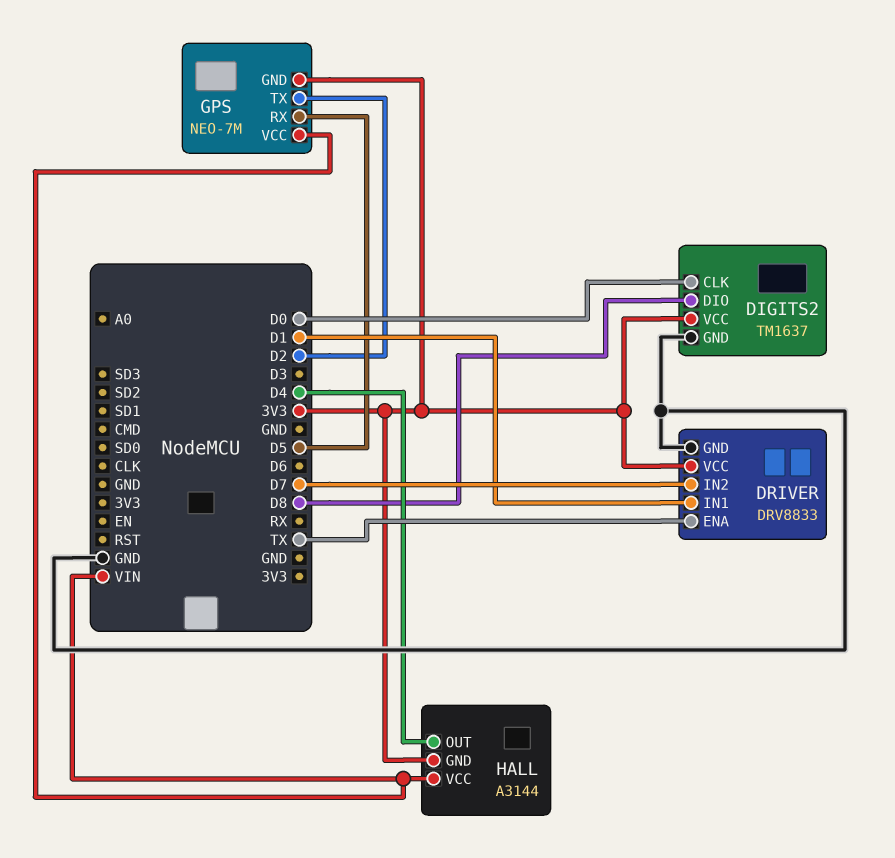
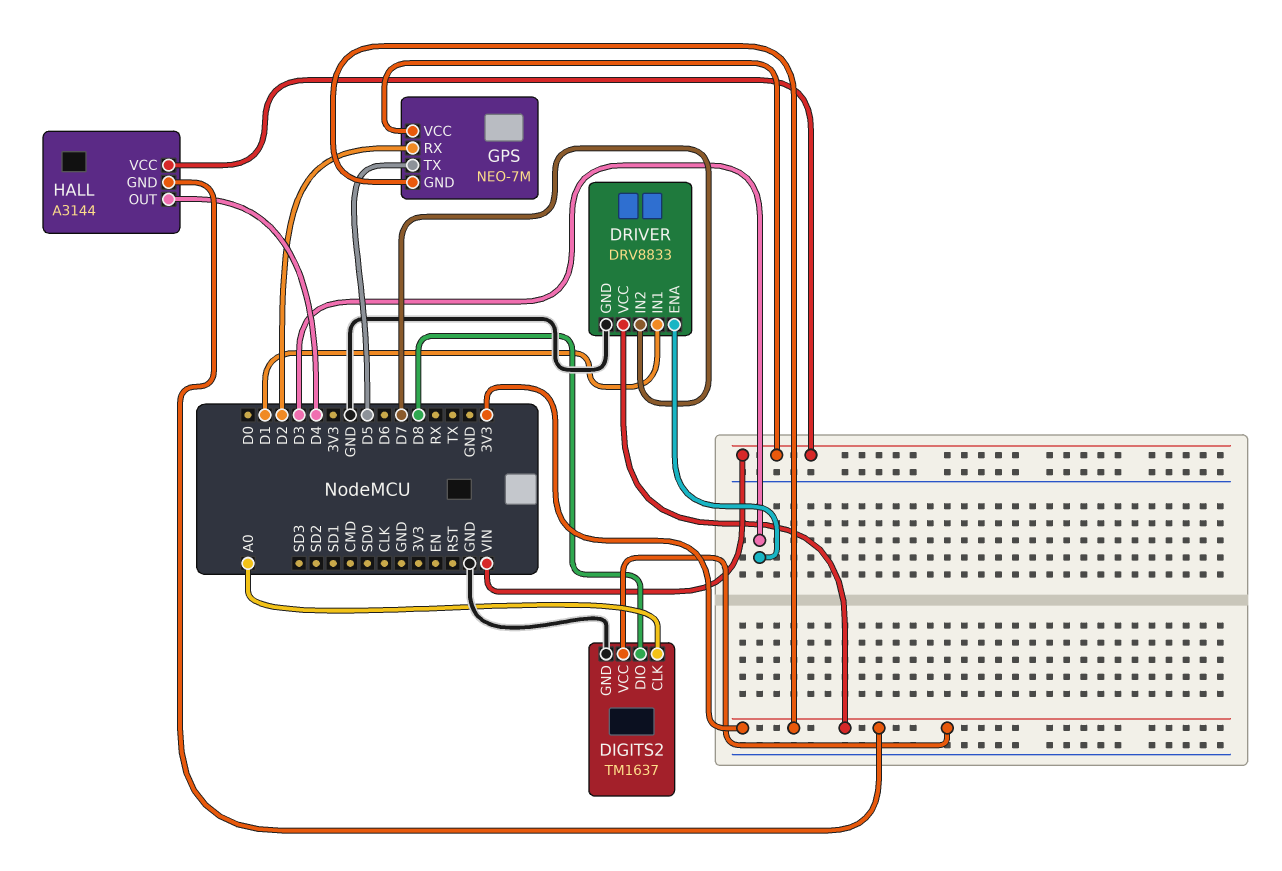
DIGITS2 pin CLK: D0 -> A0
DRIVER pin ENA: TX -> D3
GPS pin RX: D5 -> D2
GPS pin TX: D2 -> D5

